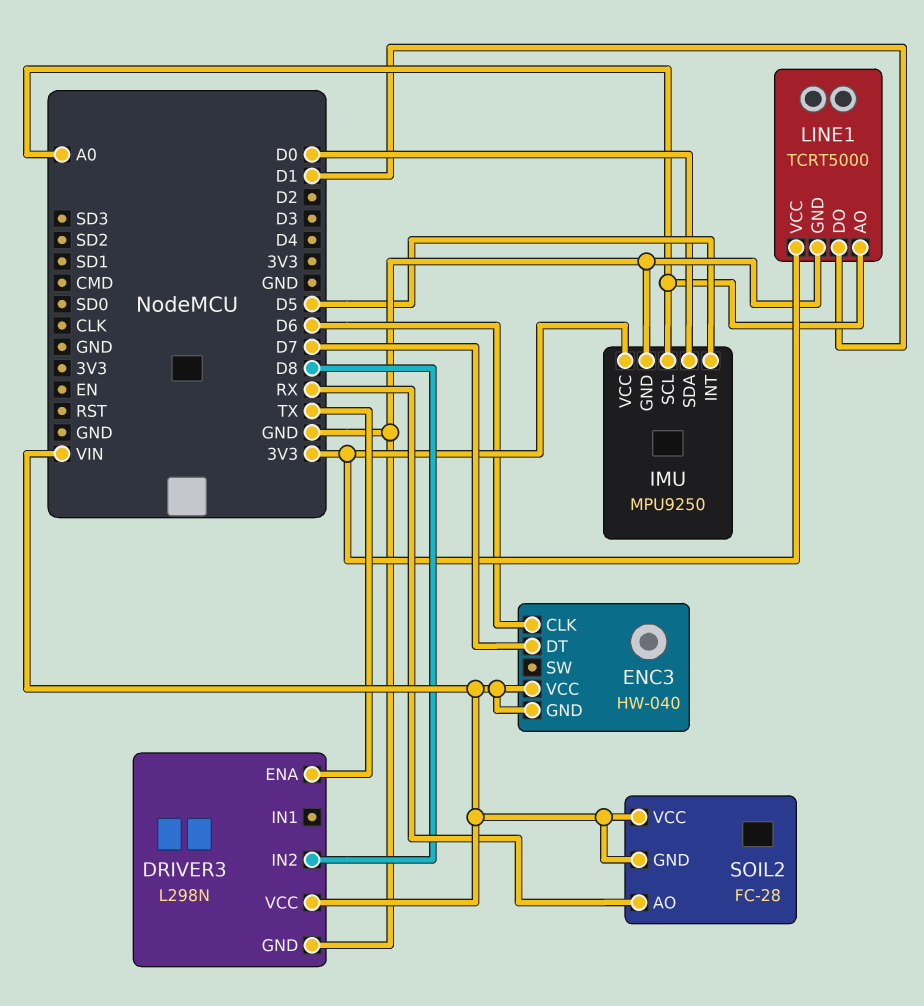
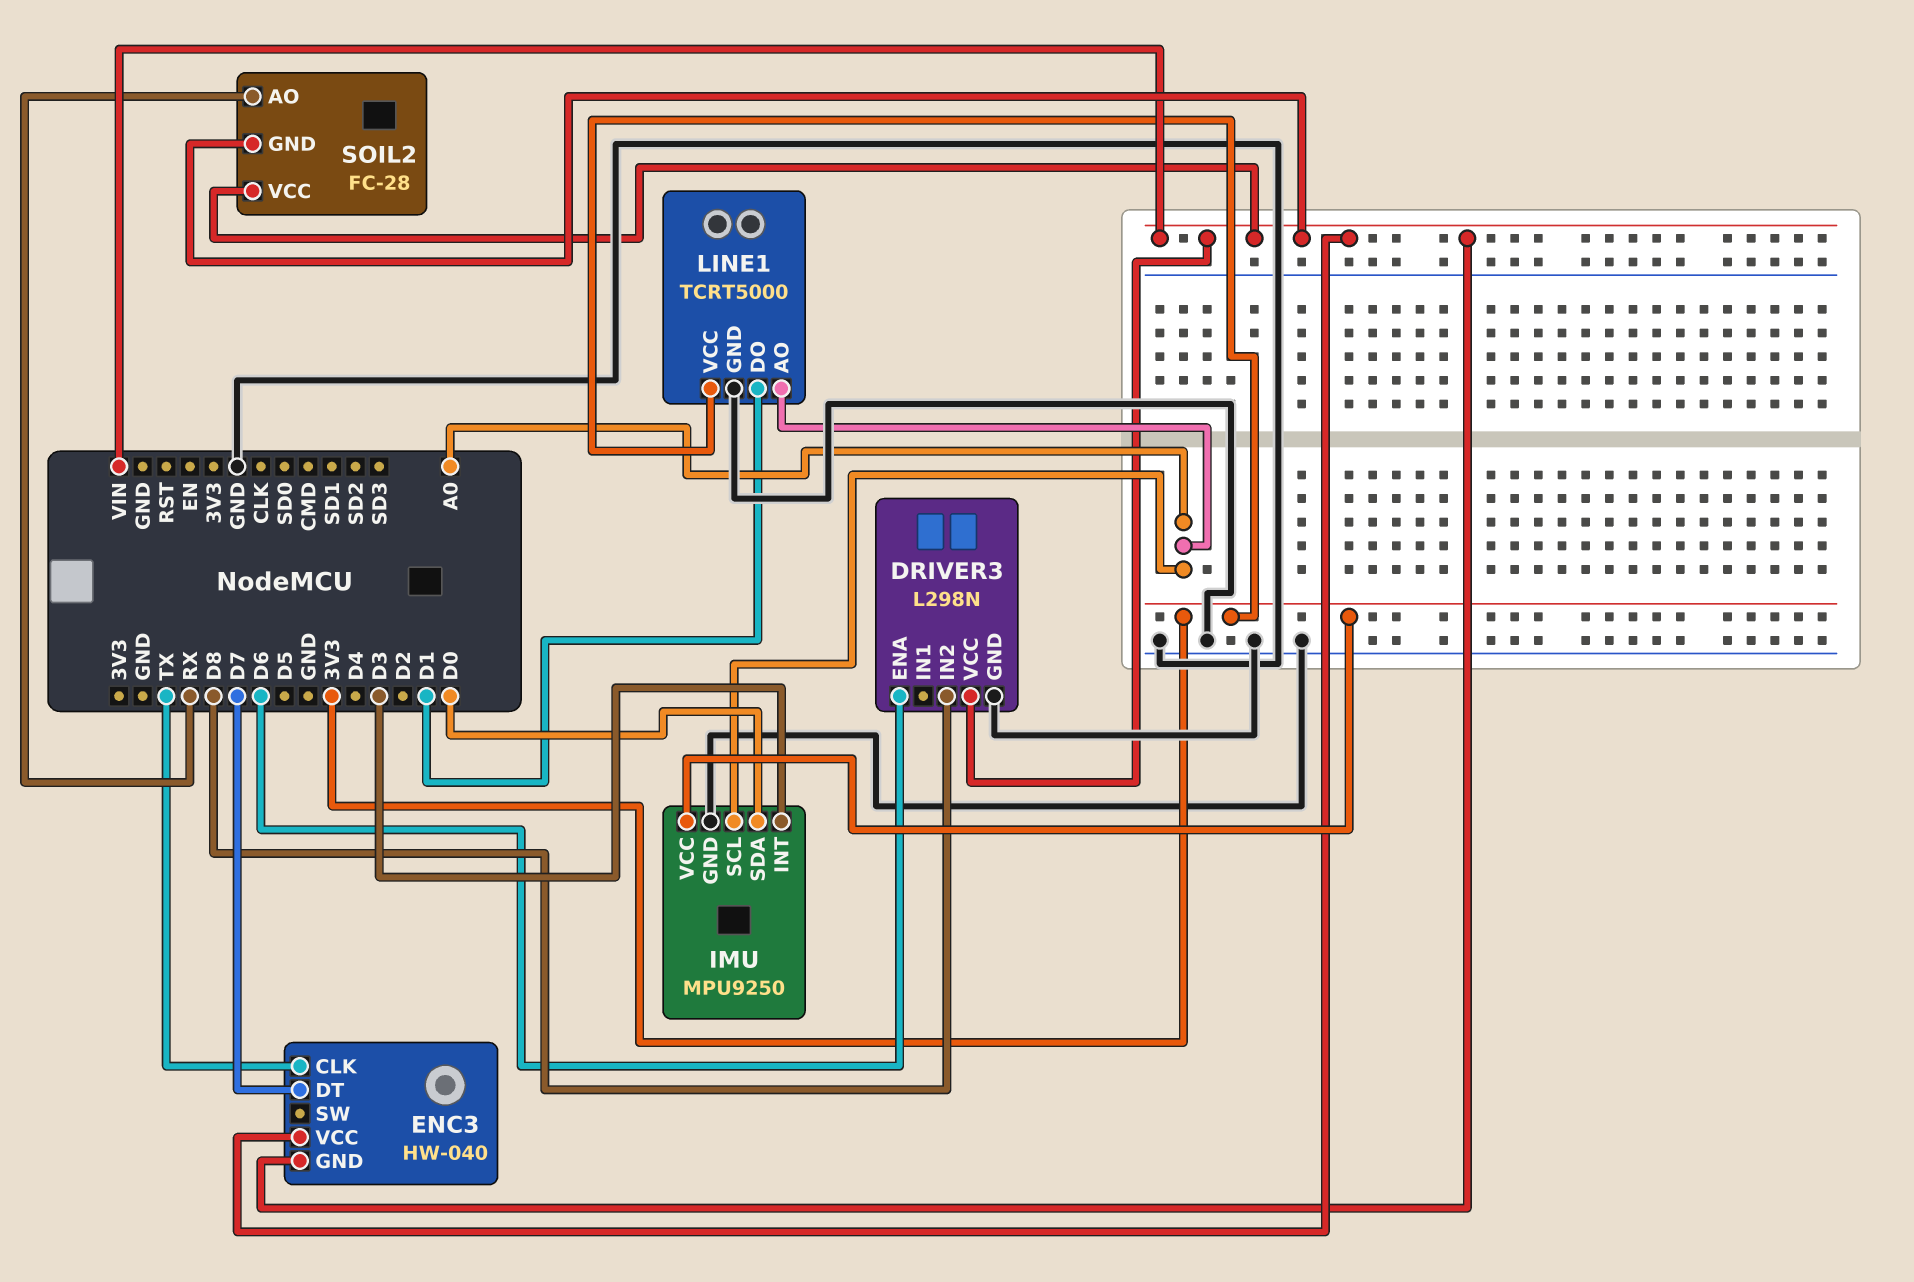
DRIVER3 pin ENA: TX -> D6
ENC3 pin CLK: D6 -> TX
IMU pin INT: D5 -> D3

